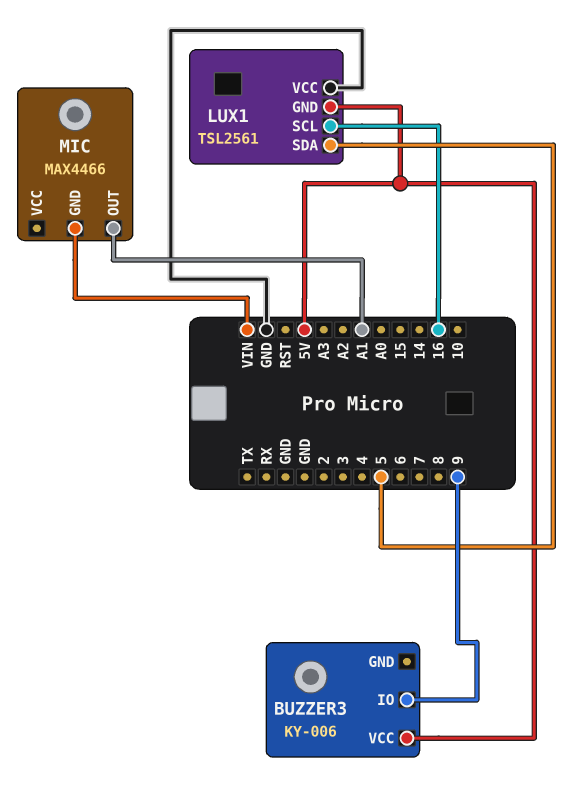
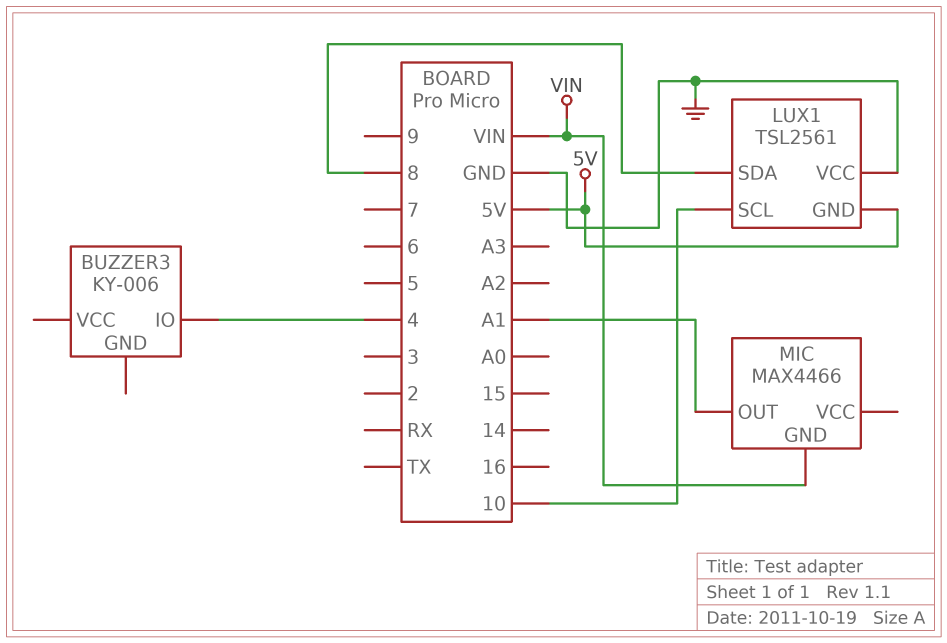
BUZZER3 pin IO: 9 -> 4
BUZZER3 pin VCC: 5V -> none
LUX1 pin SCL: 16 -> 10
LUX1 pin SDA: 5 -> 8

